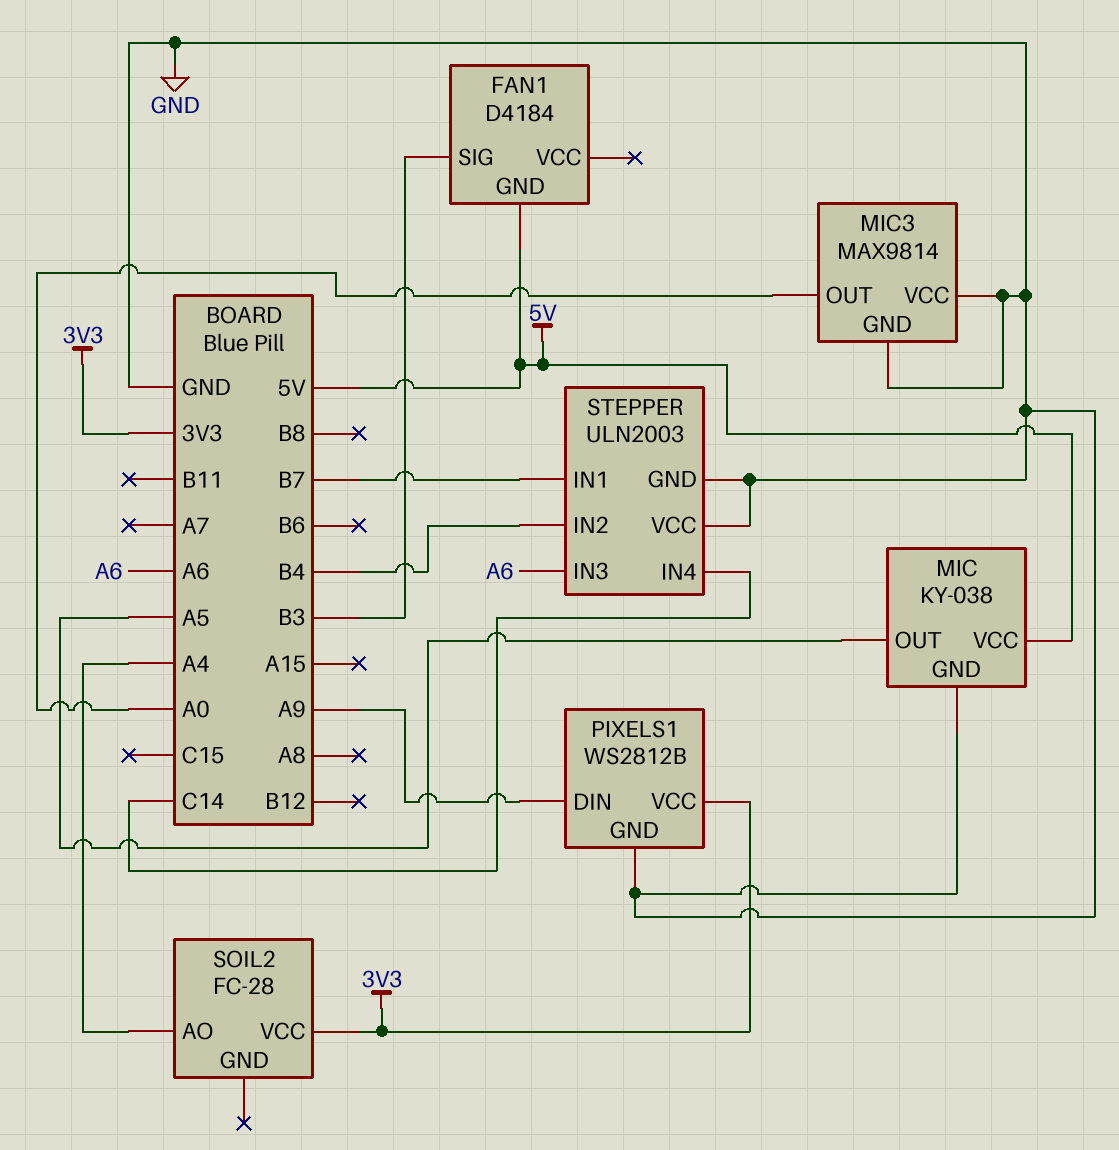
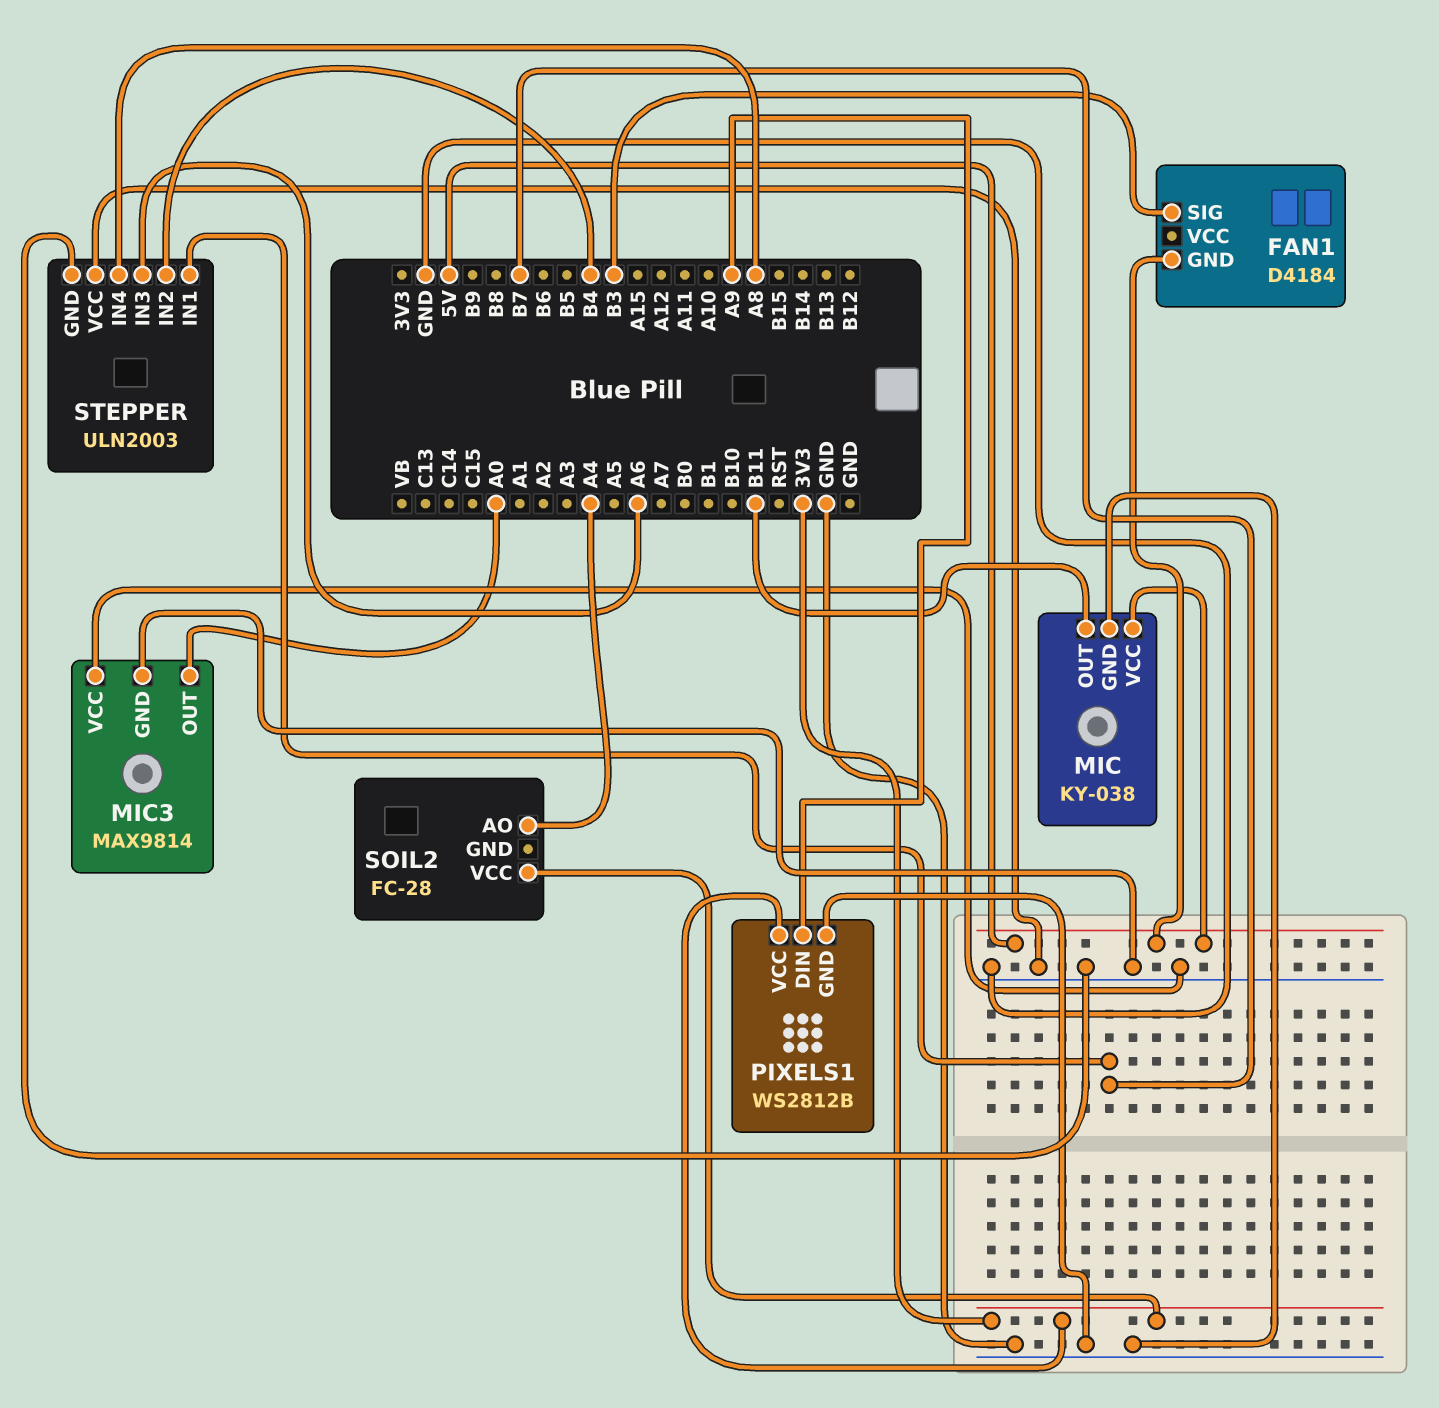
MIC pin OUT: A5 -> B11
STEPPER pin IN4: C14 -> A8

